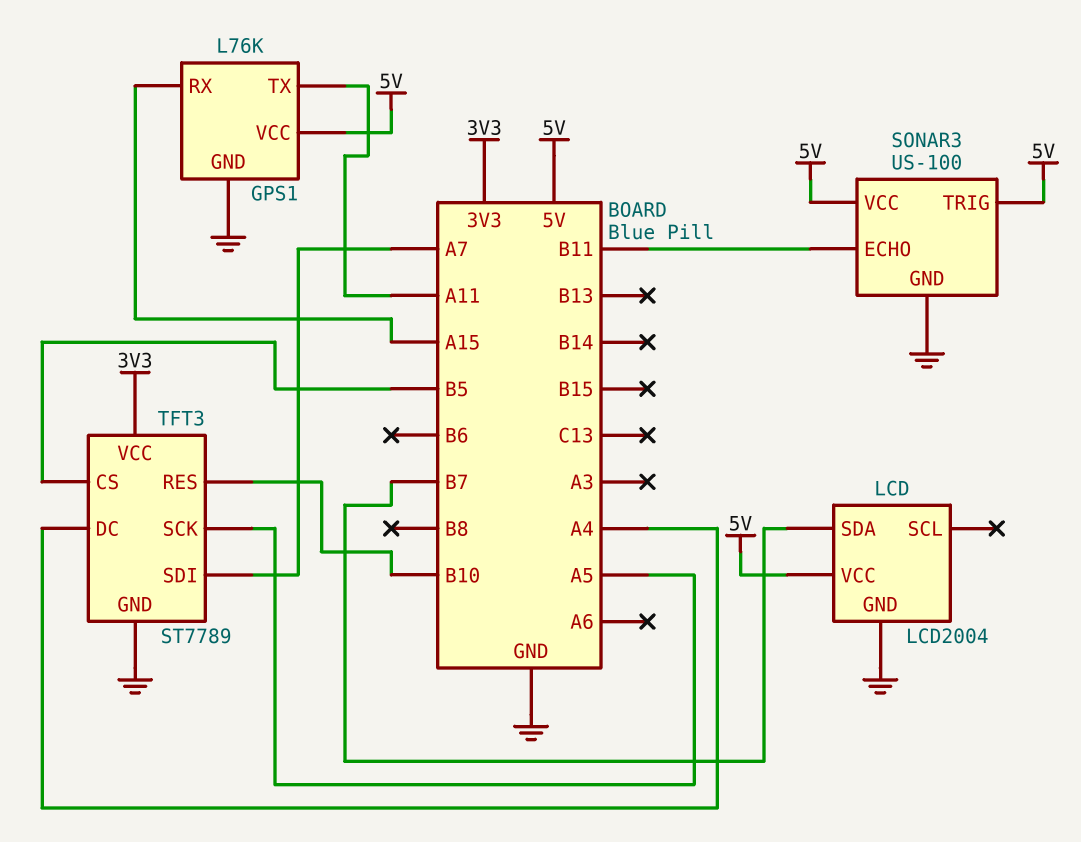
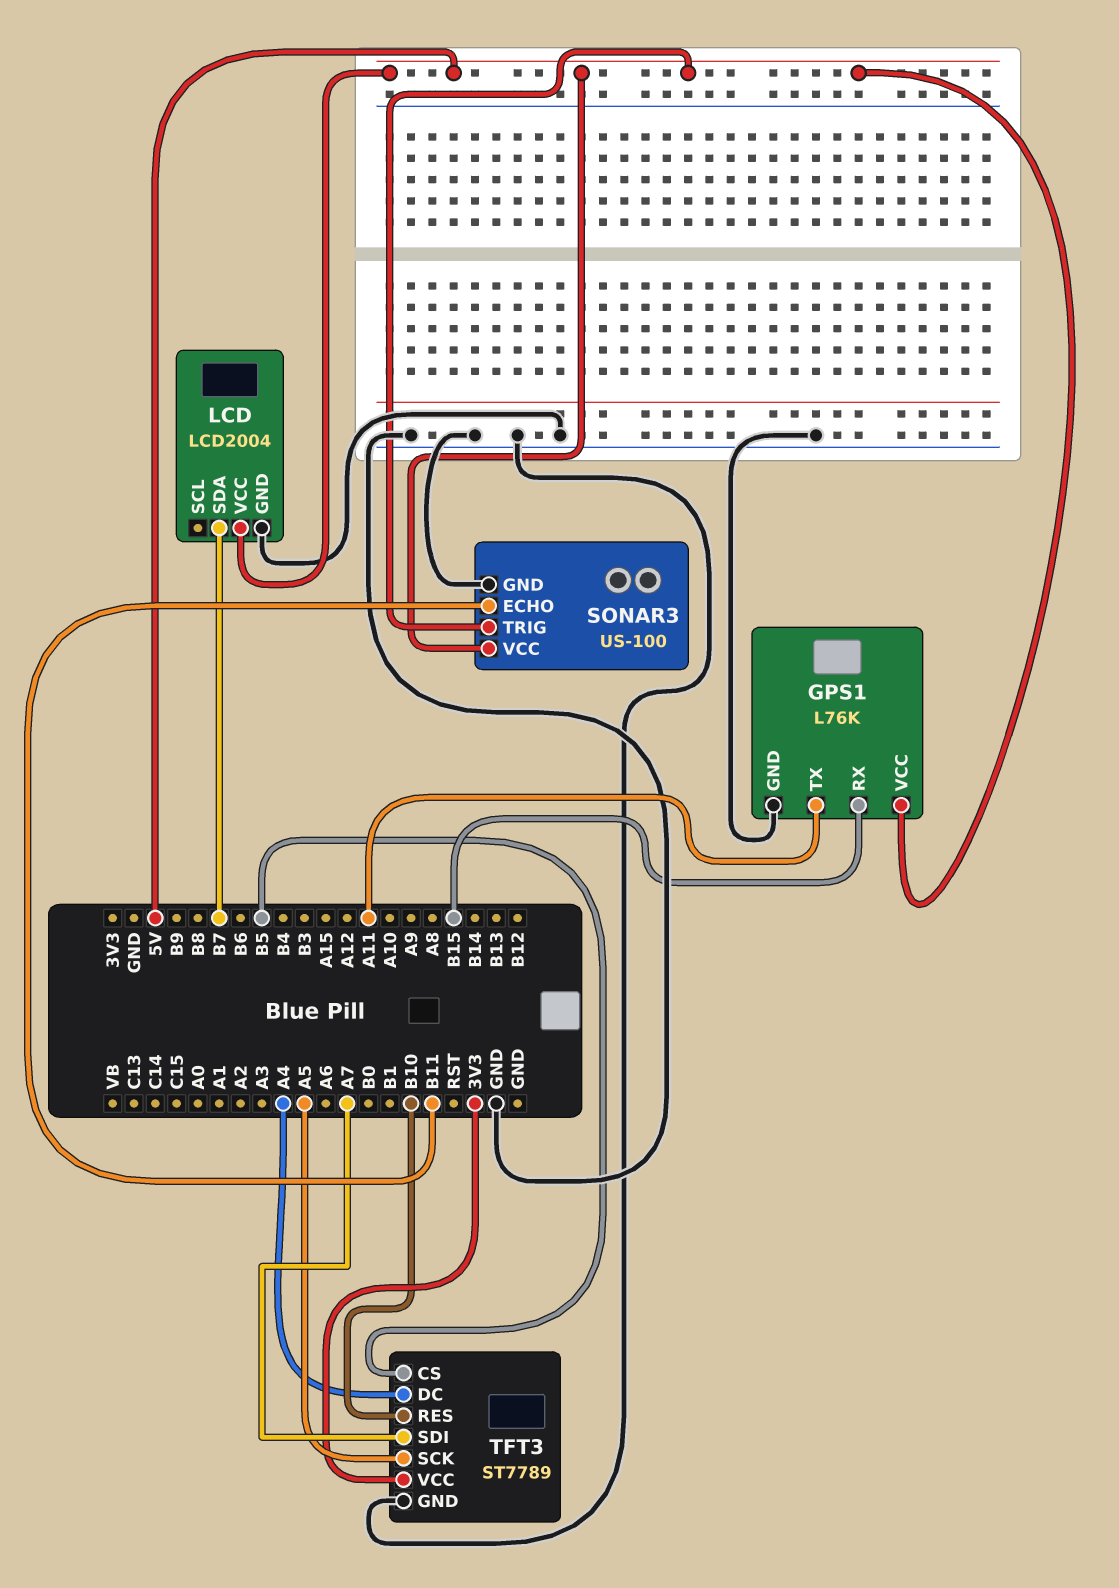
GPS1 pin RX: A15 -> B15

